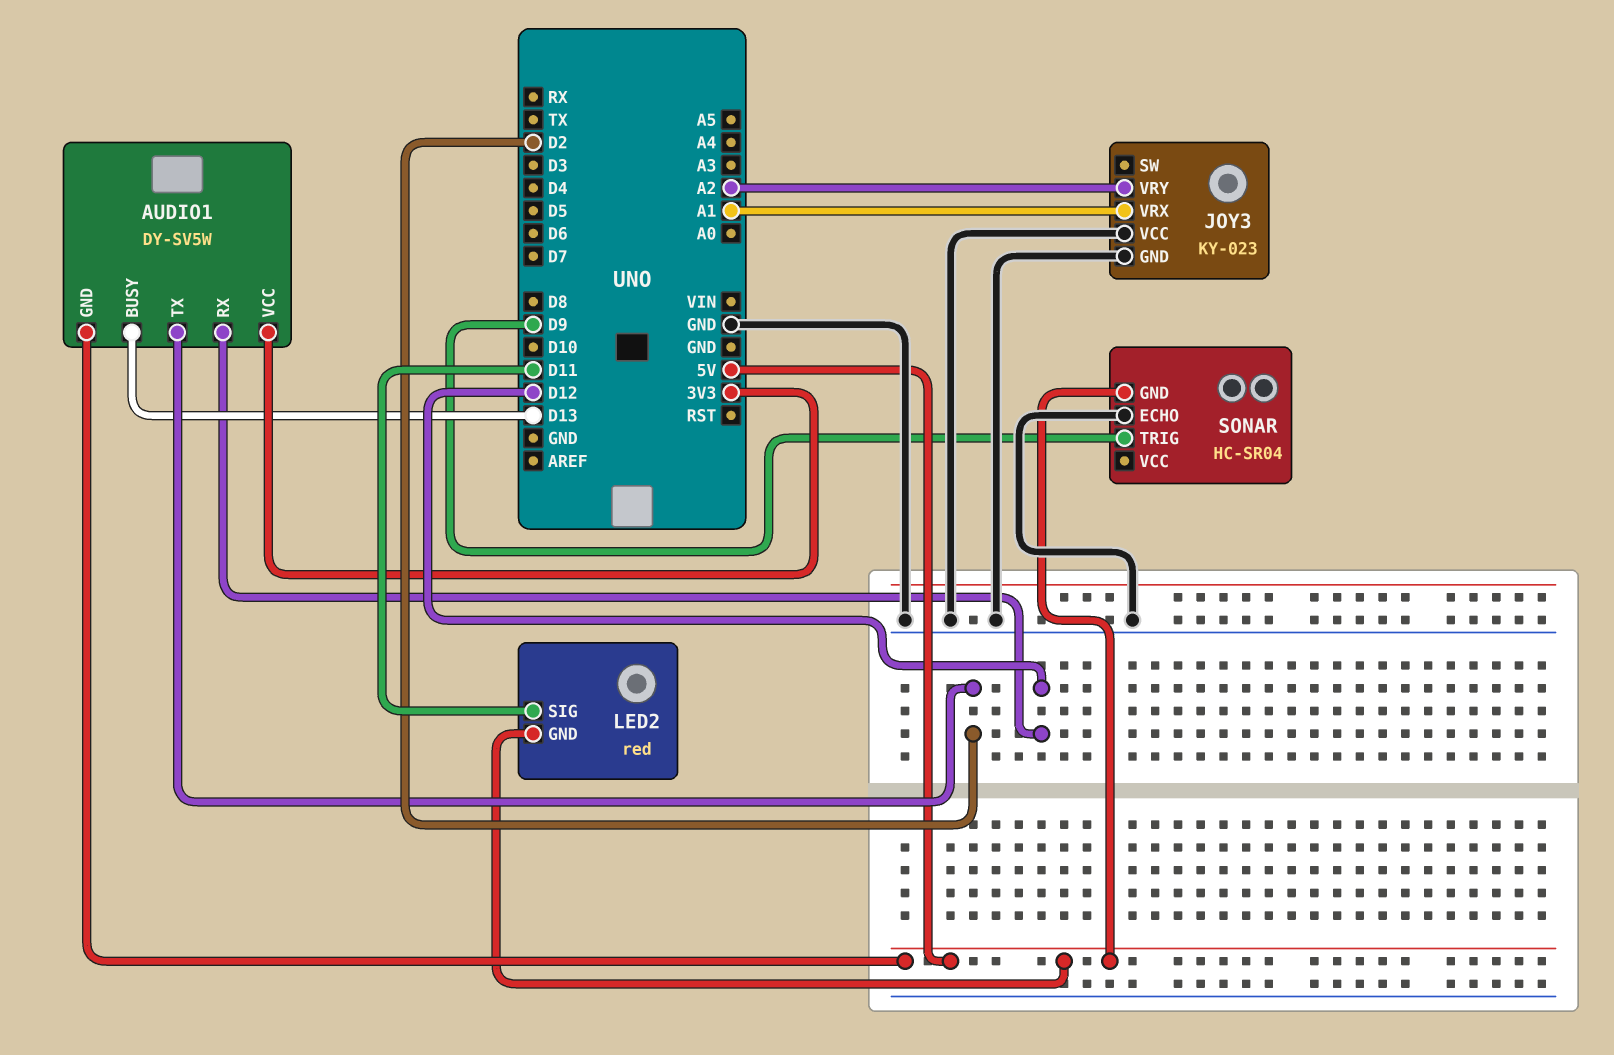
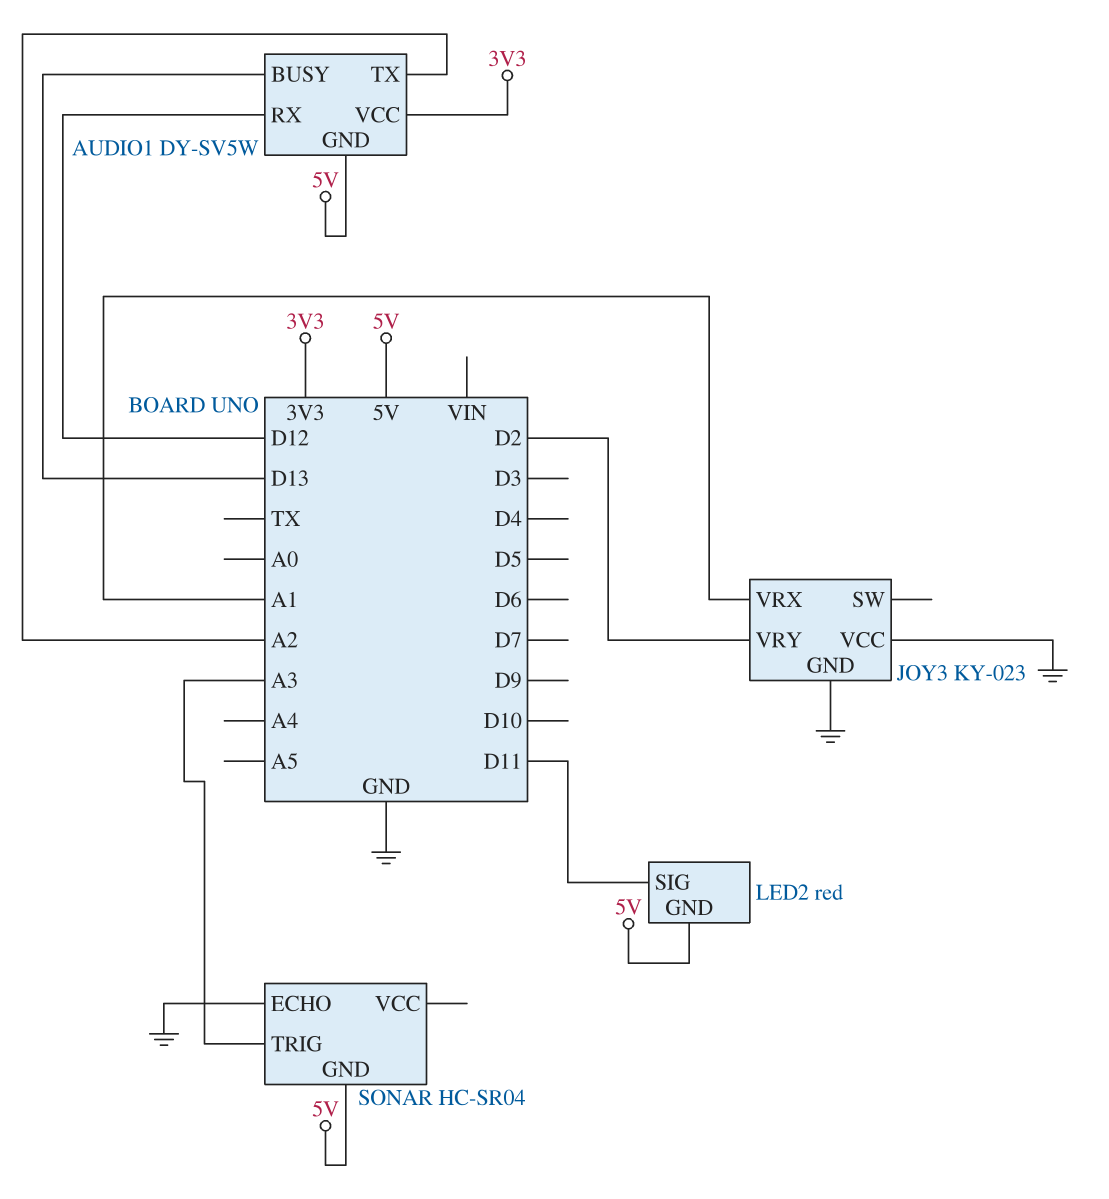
AUDIO1 pin TX: D2 -> A2
JOY3 pin VRY: A2 -> D2
SONAR pin TRIG: D9 -> A3

